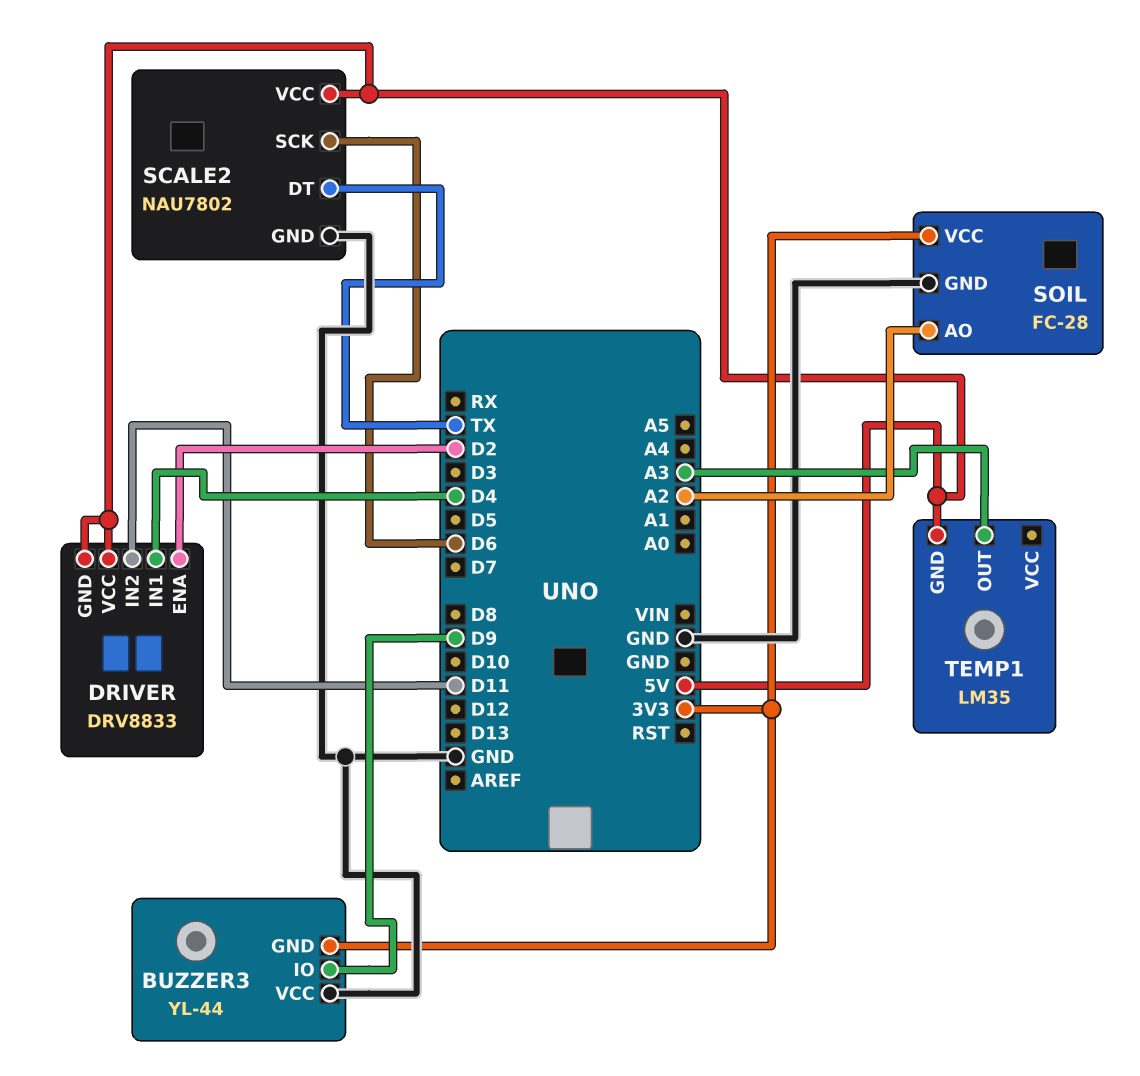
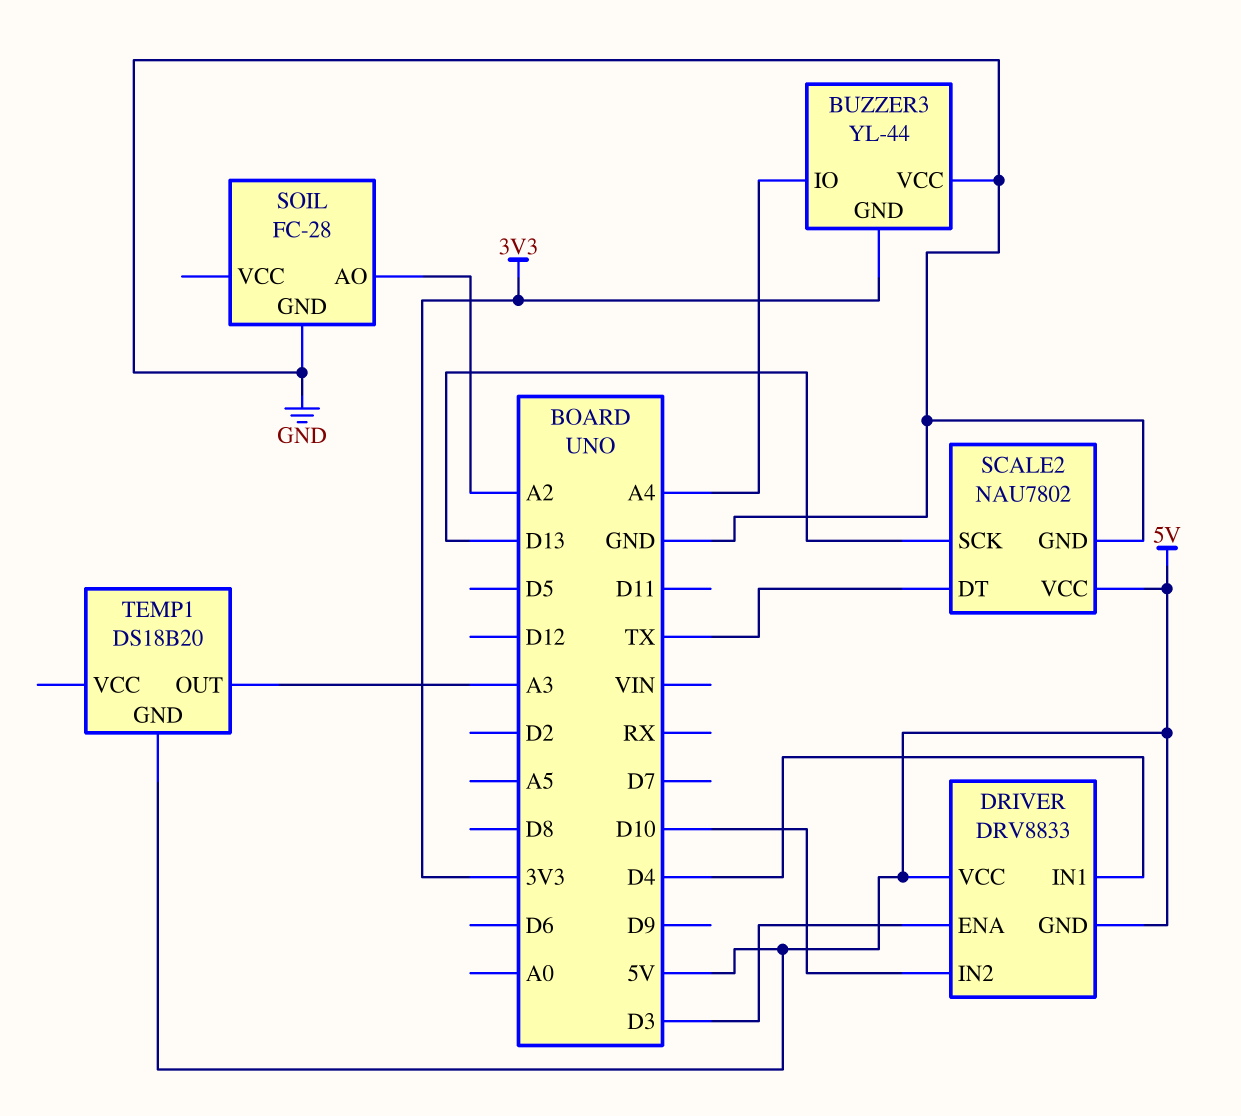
BUZZER3 pin IO: D9 -> A4
DRIVER pin ENA: D2 -> D3
DRIVER pin IN2: D11 -> D10
SCALE2 pin SCK: D6 -> D13
SOIL pin VCC: 3V3 -> none
TEMP1: LM35 -> DS18B20

